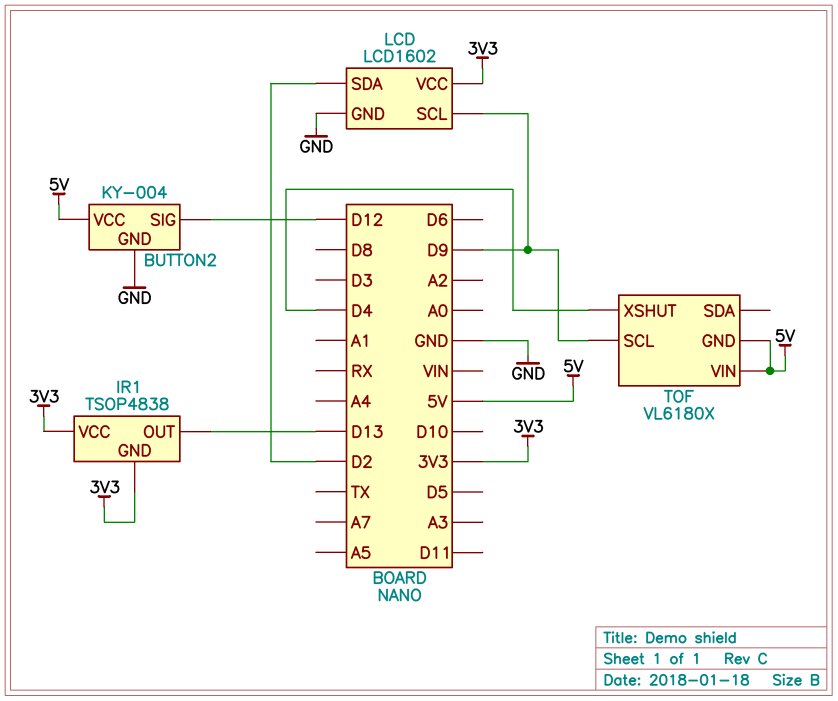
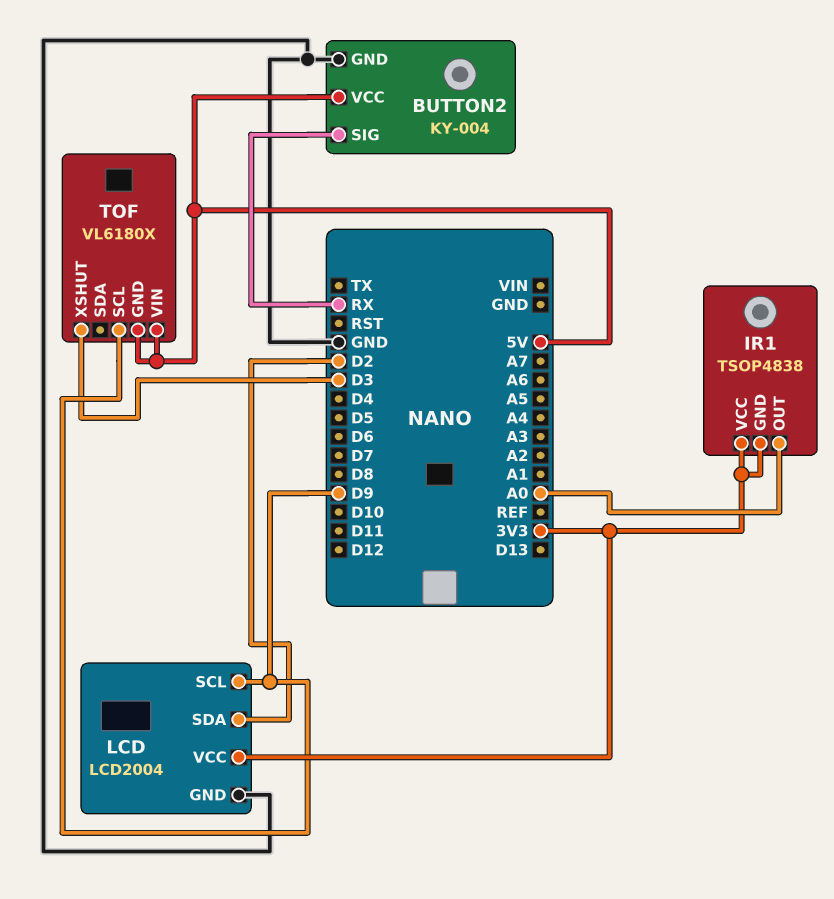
BUTTON2 pin SIG: D12 -> RX
IR1 pin OUT: D13 -> A0
LCD: LCD1602 -> LCD2004
TOF pin XSHUT: D4 -> D3

